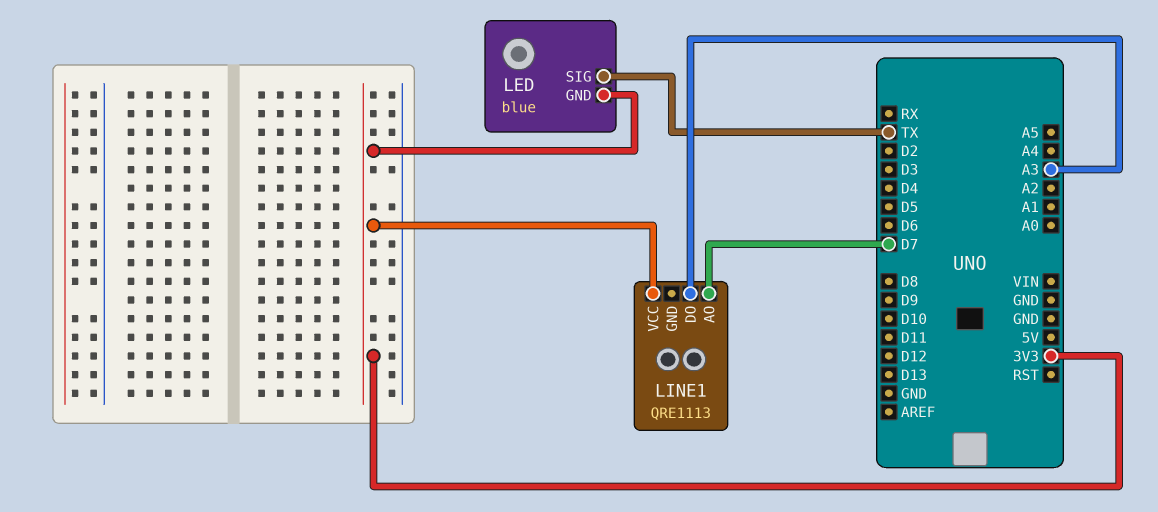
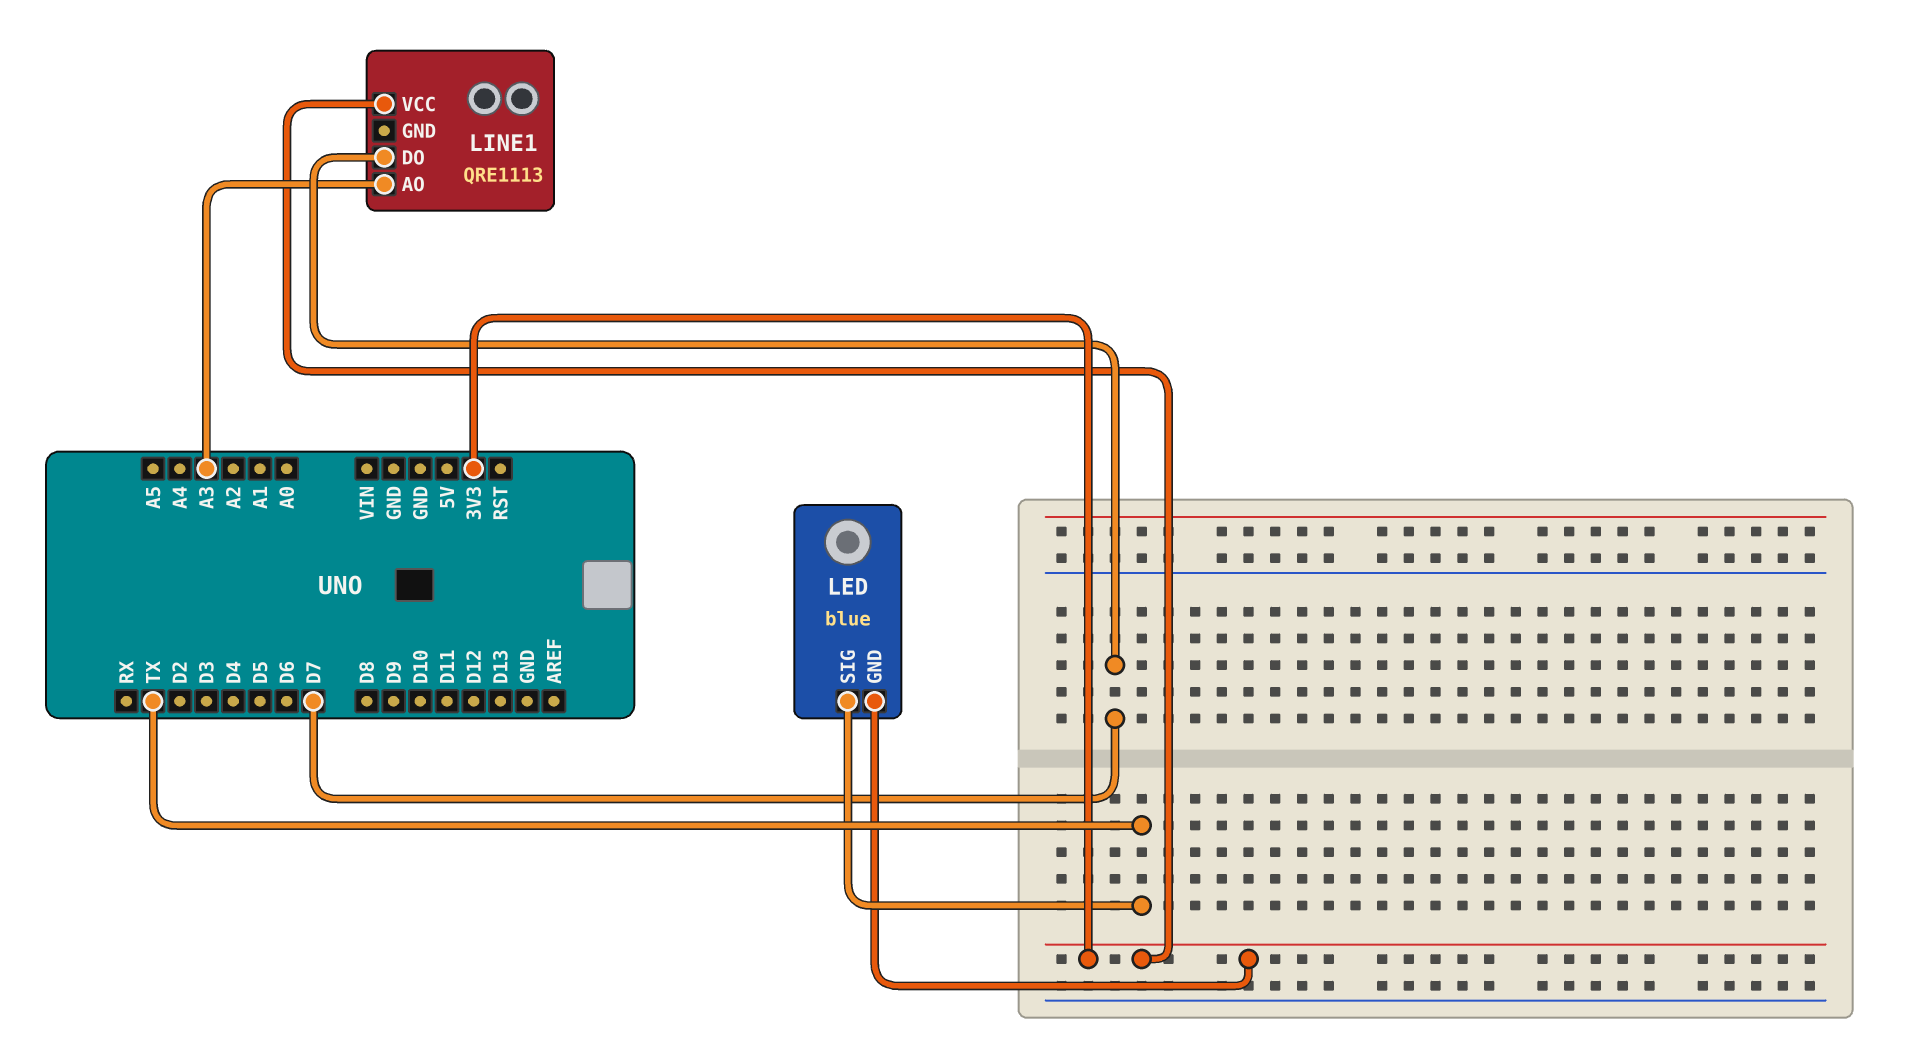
LINE1 pin AO: D7 -> A3
LINE1 pin DO: A3 -> D7

